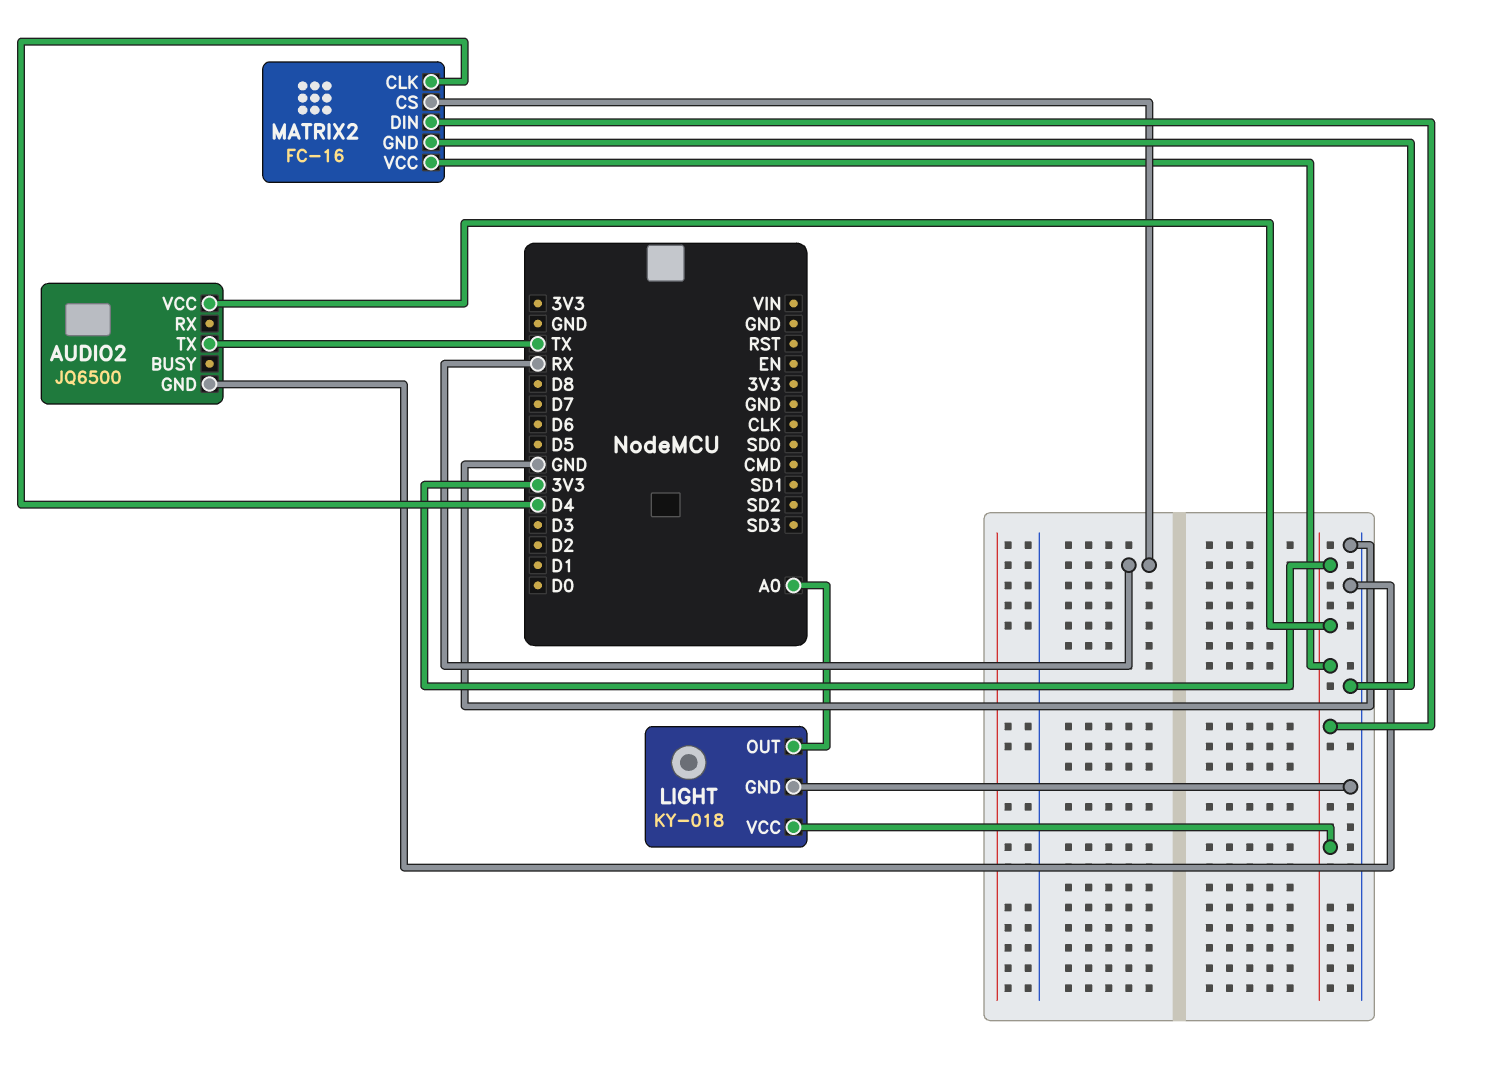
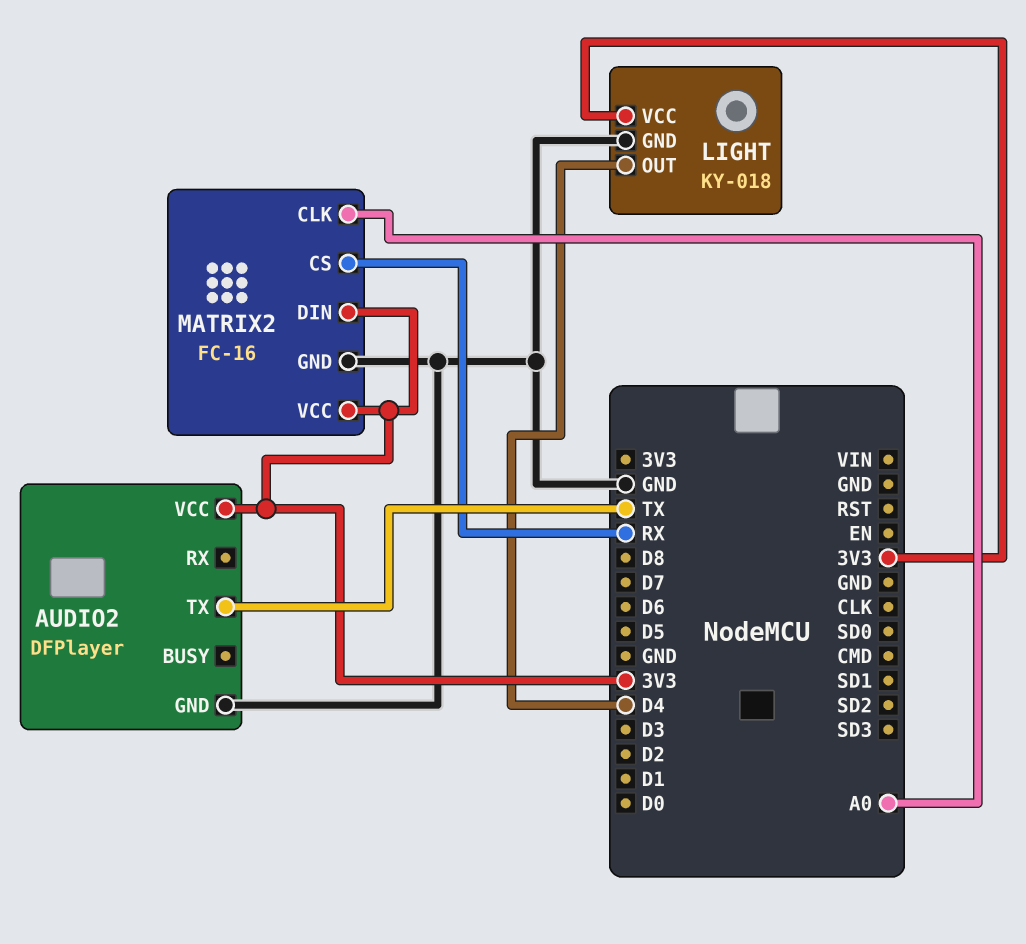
AUDIO2: JQ6500 -> DFPlayer
LIGHT pin OUT: A0 -> D4
MATRIX2 pin CLK: D4 -> A0

